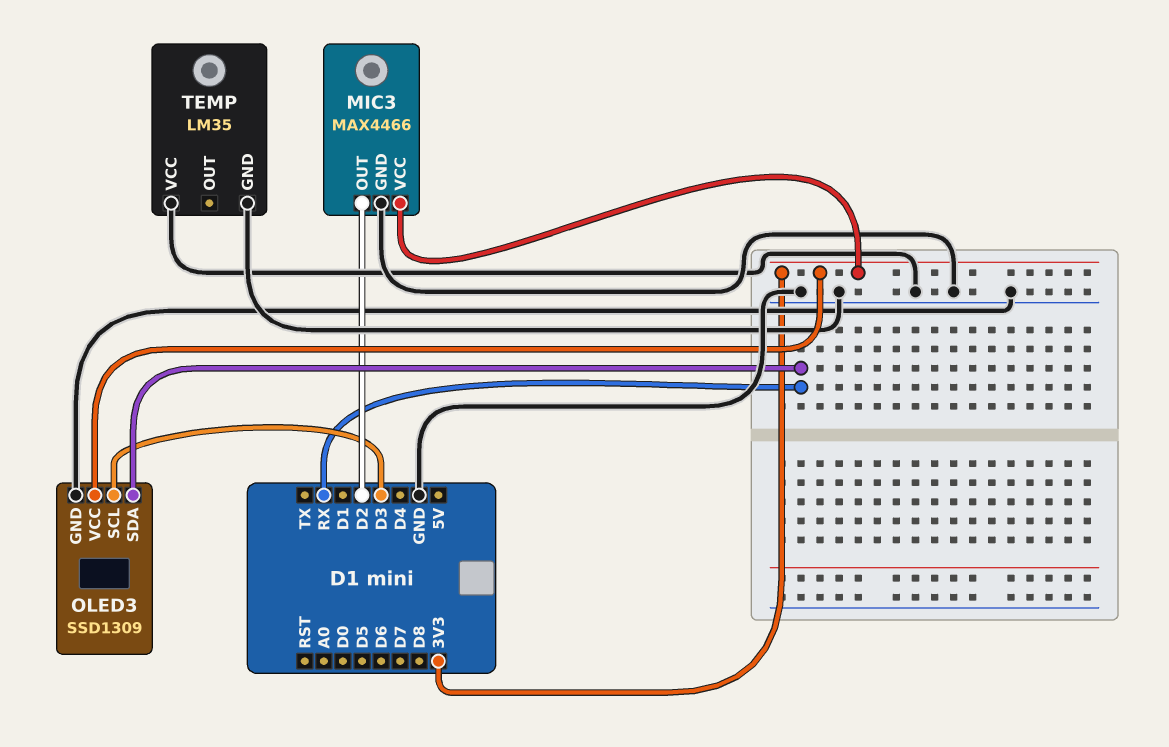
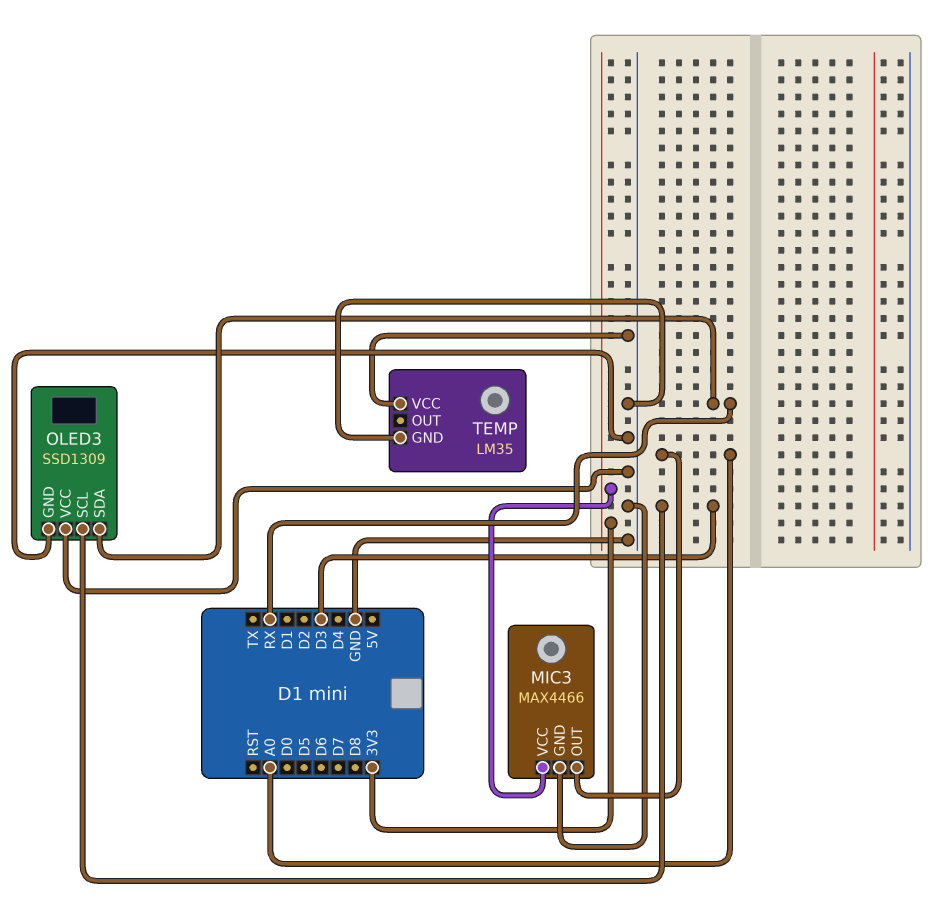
MIC3 pin OUT: D2 -> A0
OLED3 pin VCC: 3V3 -> GND

